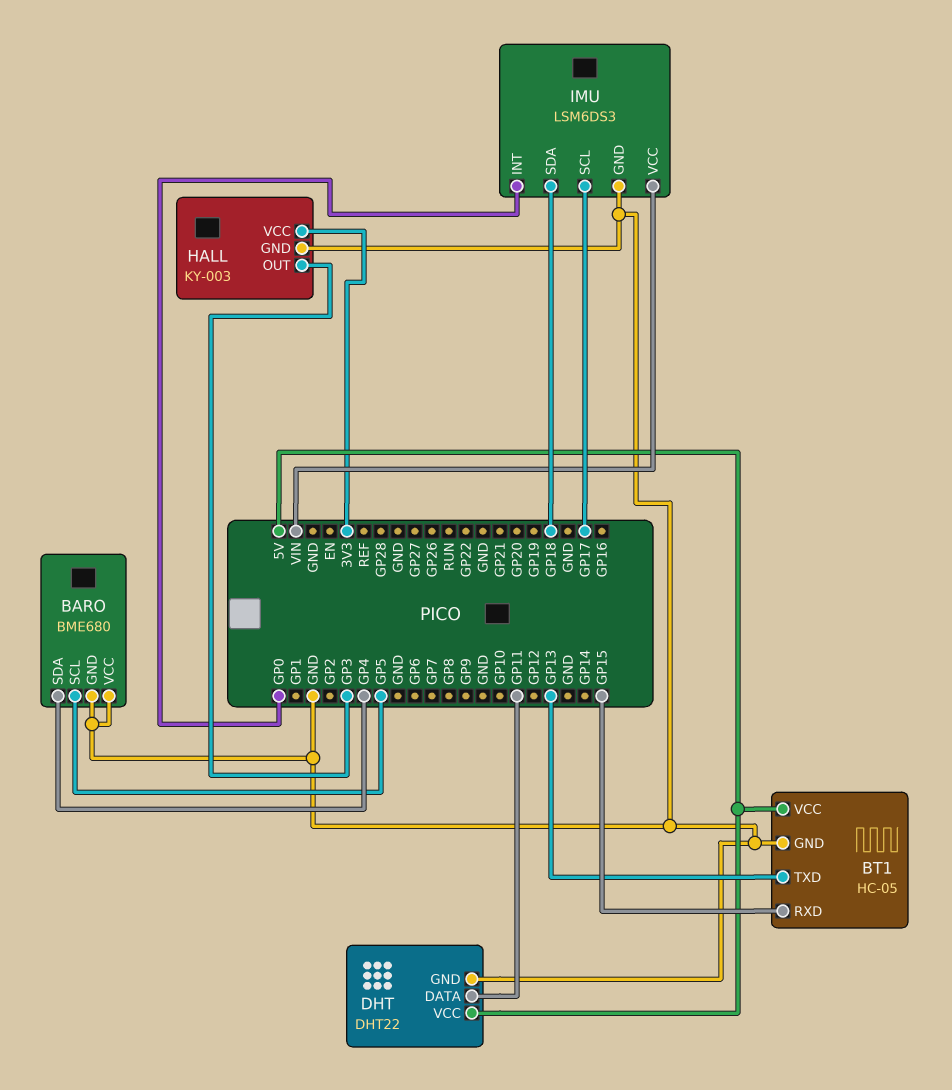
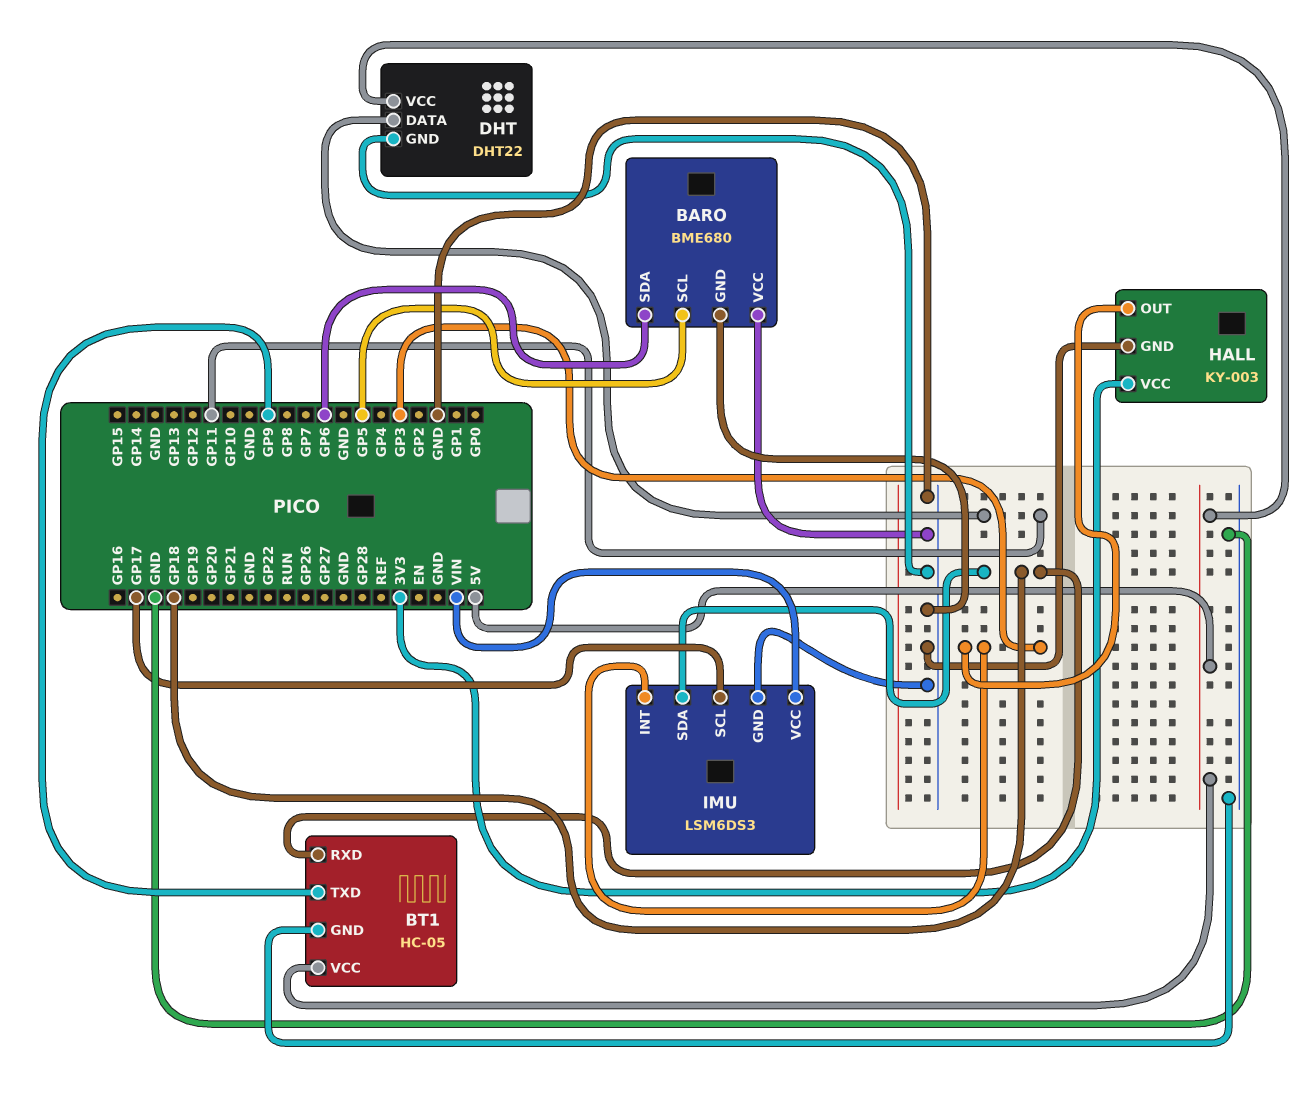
BARO pin SDA: GP4 -> GP6
BT1 pin RXD: GP15 -> GP18
BT1 pin TXD: GP13 -> GP9
IMU pin INT: GP0 -> GP3

